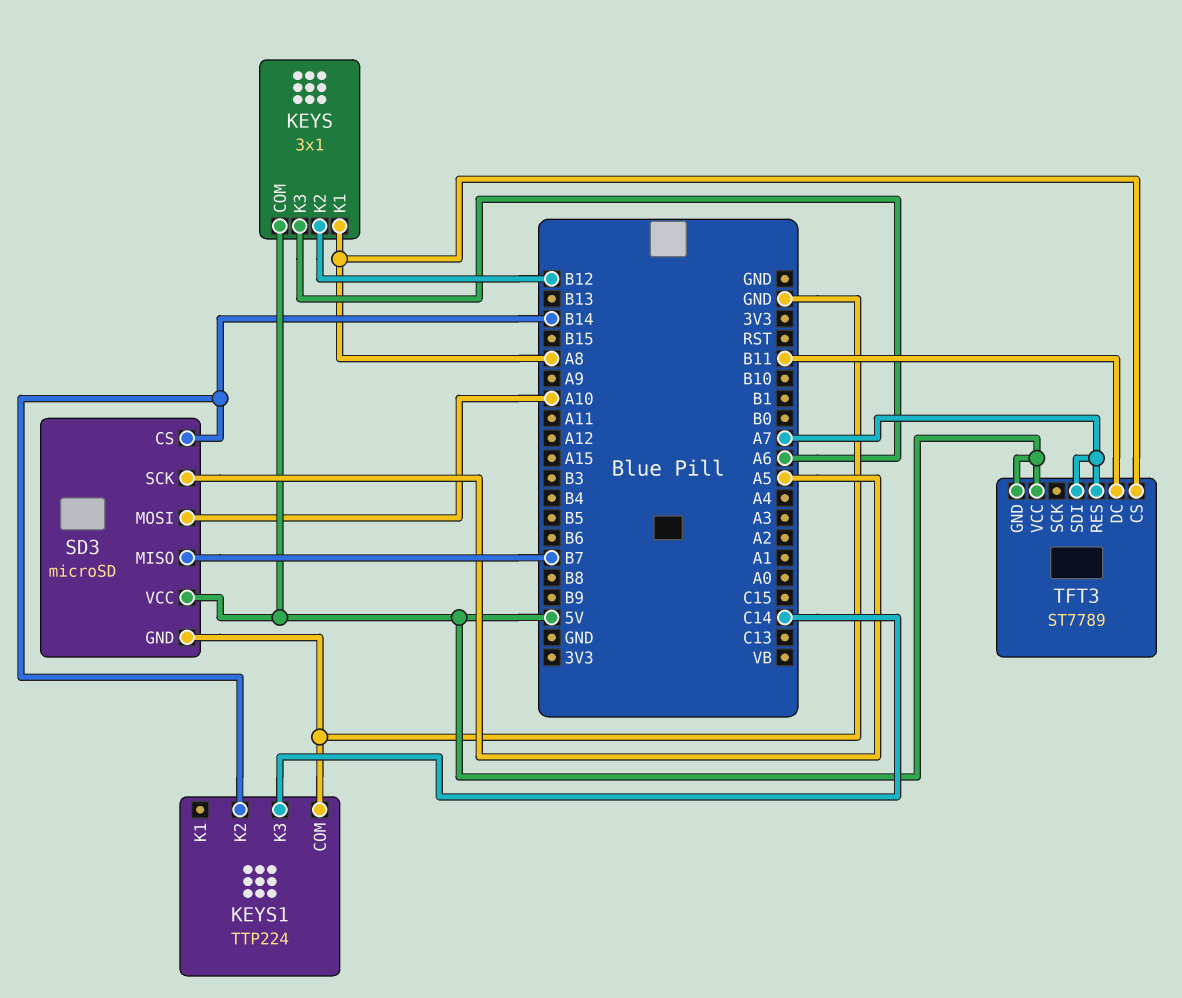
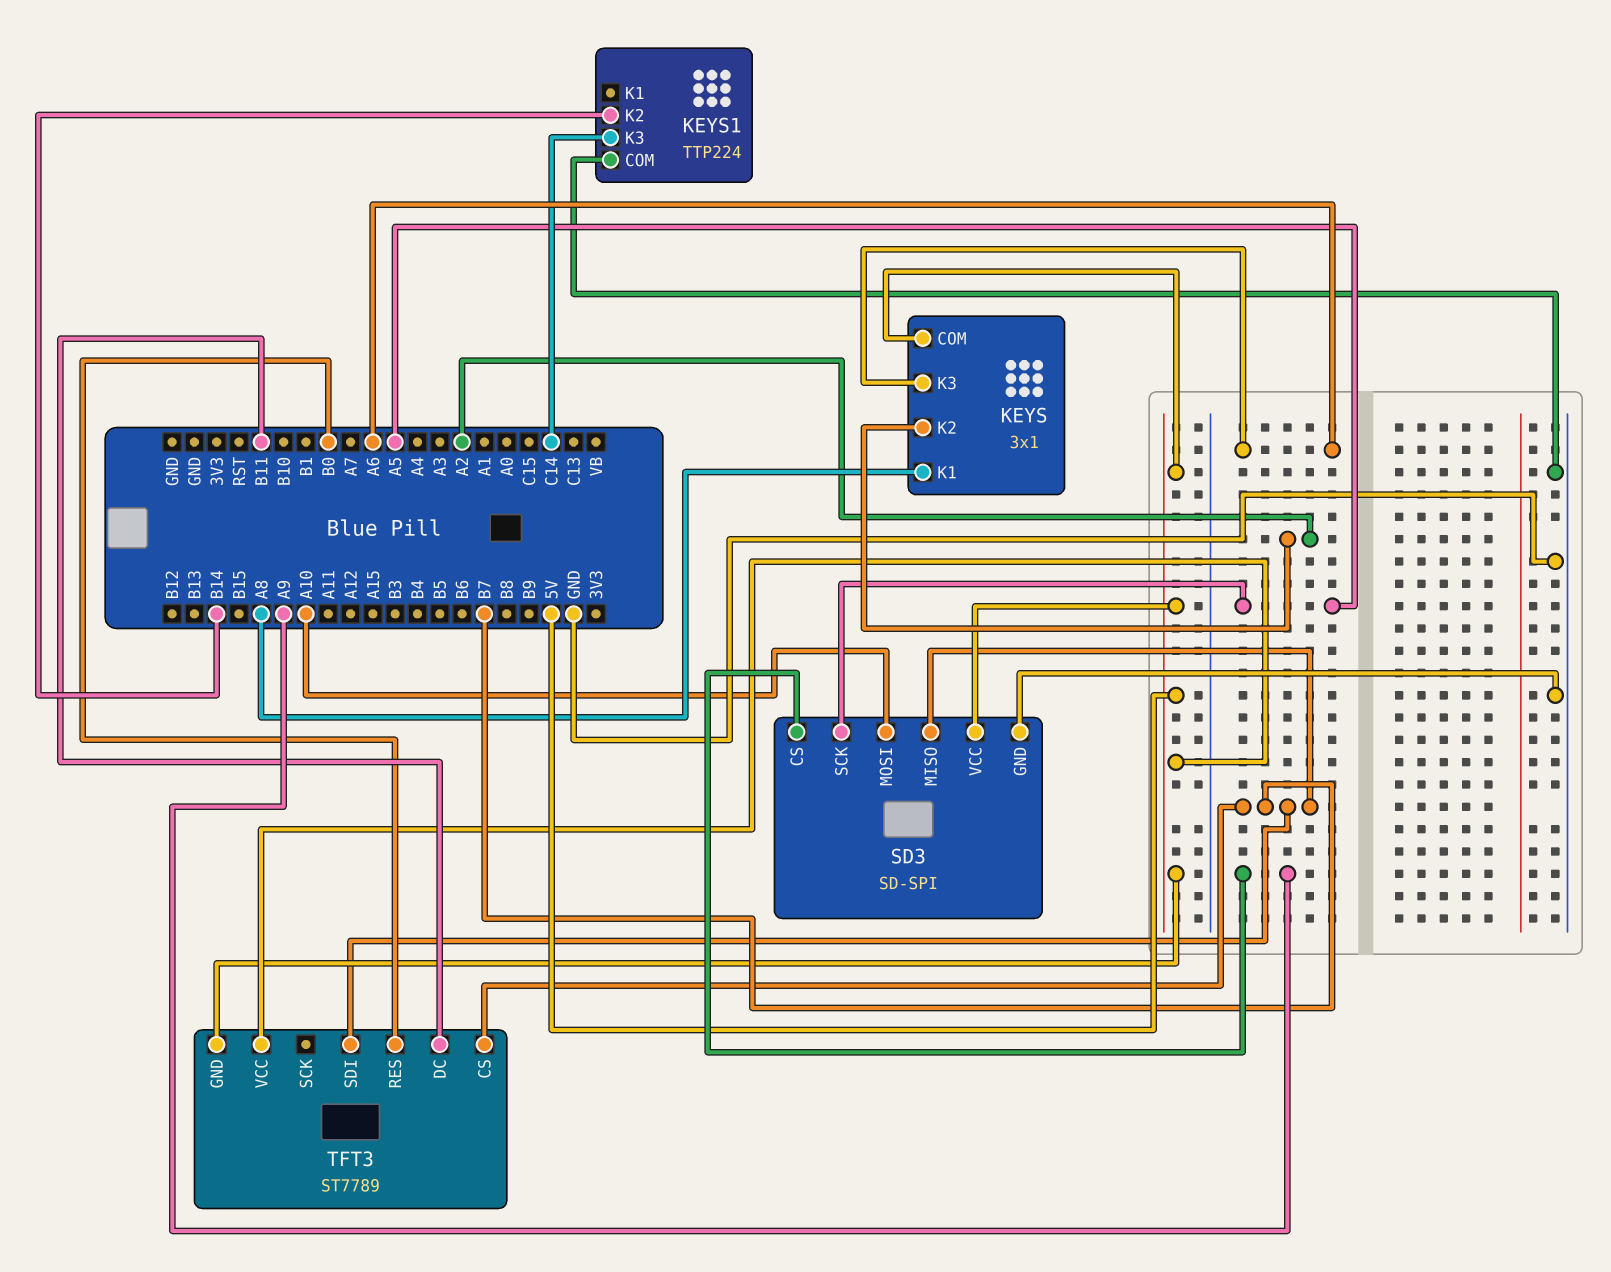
KEYS pin K2: B12 -> A2
SD3: microSD -> SD-SPI
SD3 pin CS: B14 -> A9
TFT3 pin CS: A8 -> B7
TFT3 pin RES: A7 -> B0
TFT3 pin SDI: A7 -> B7

